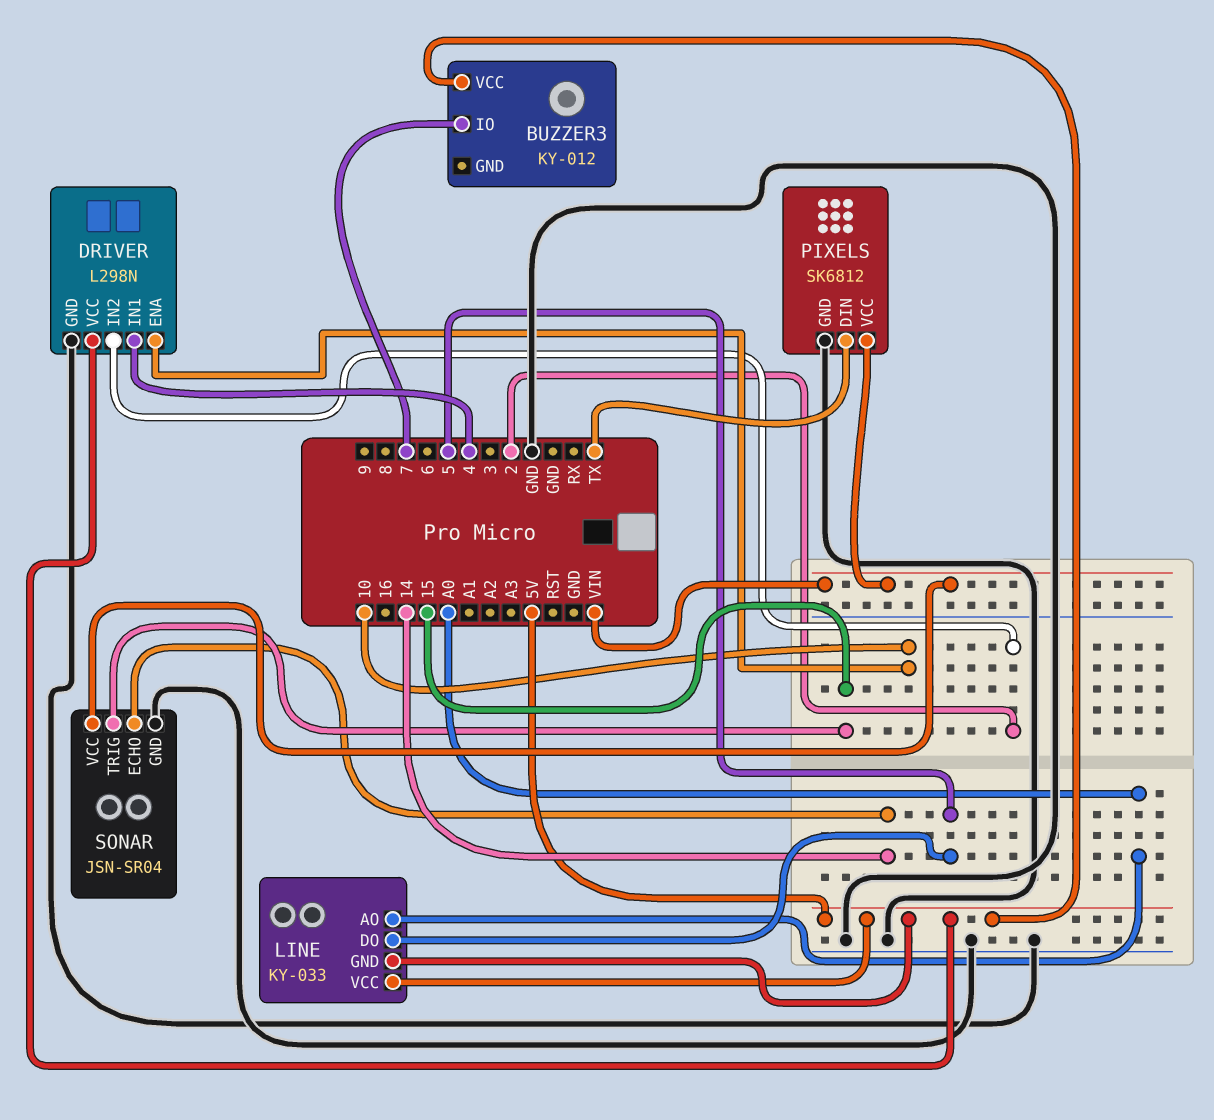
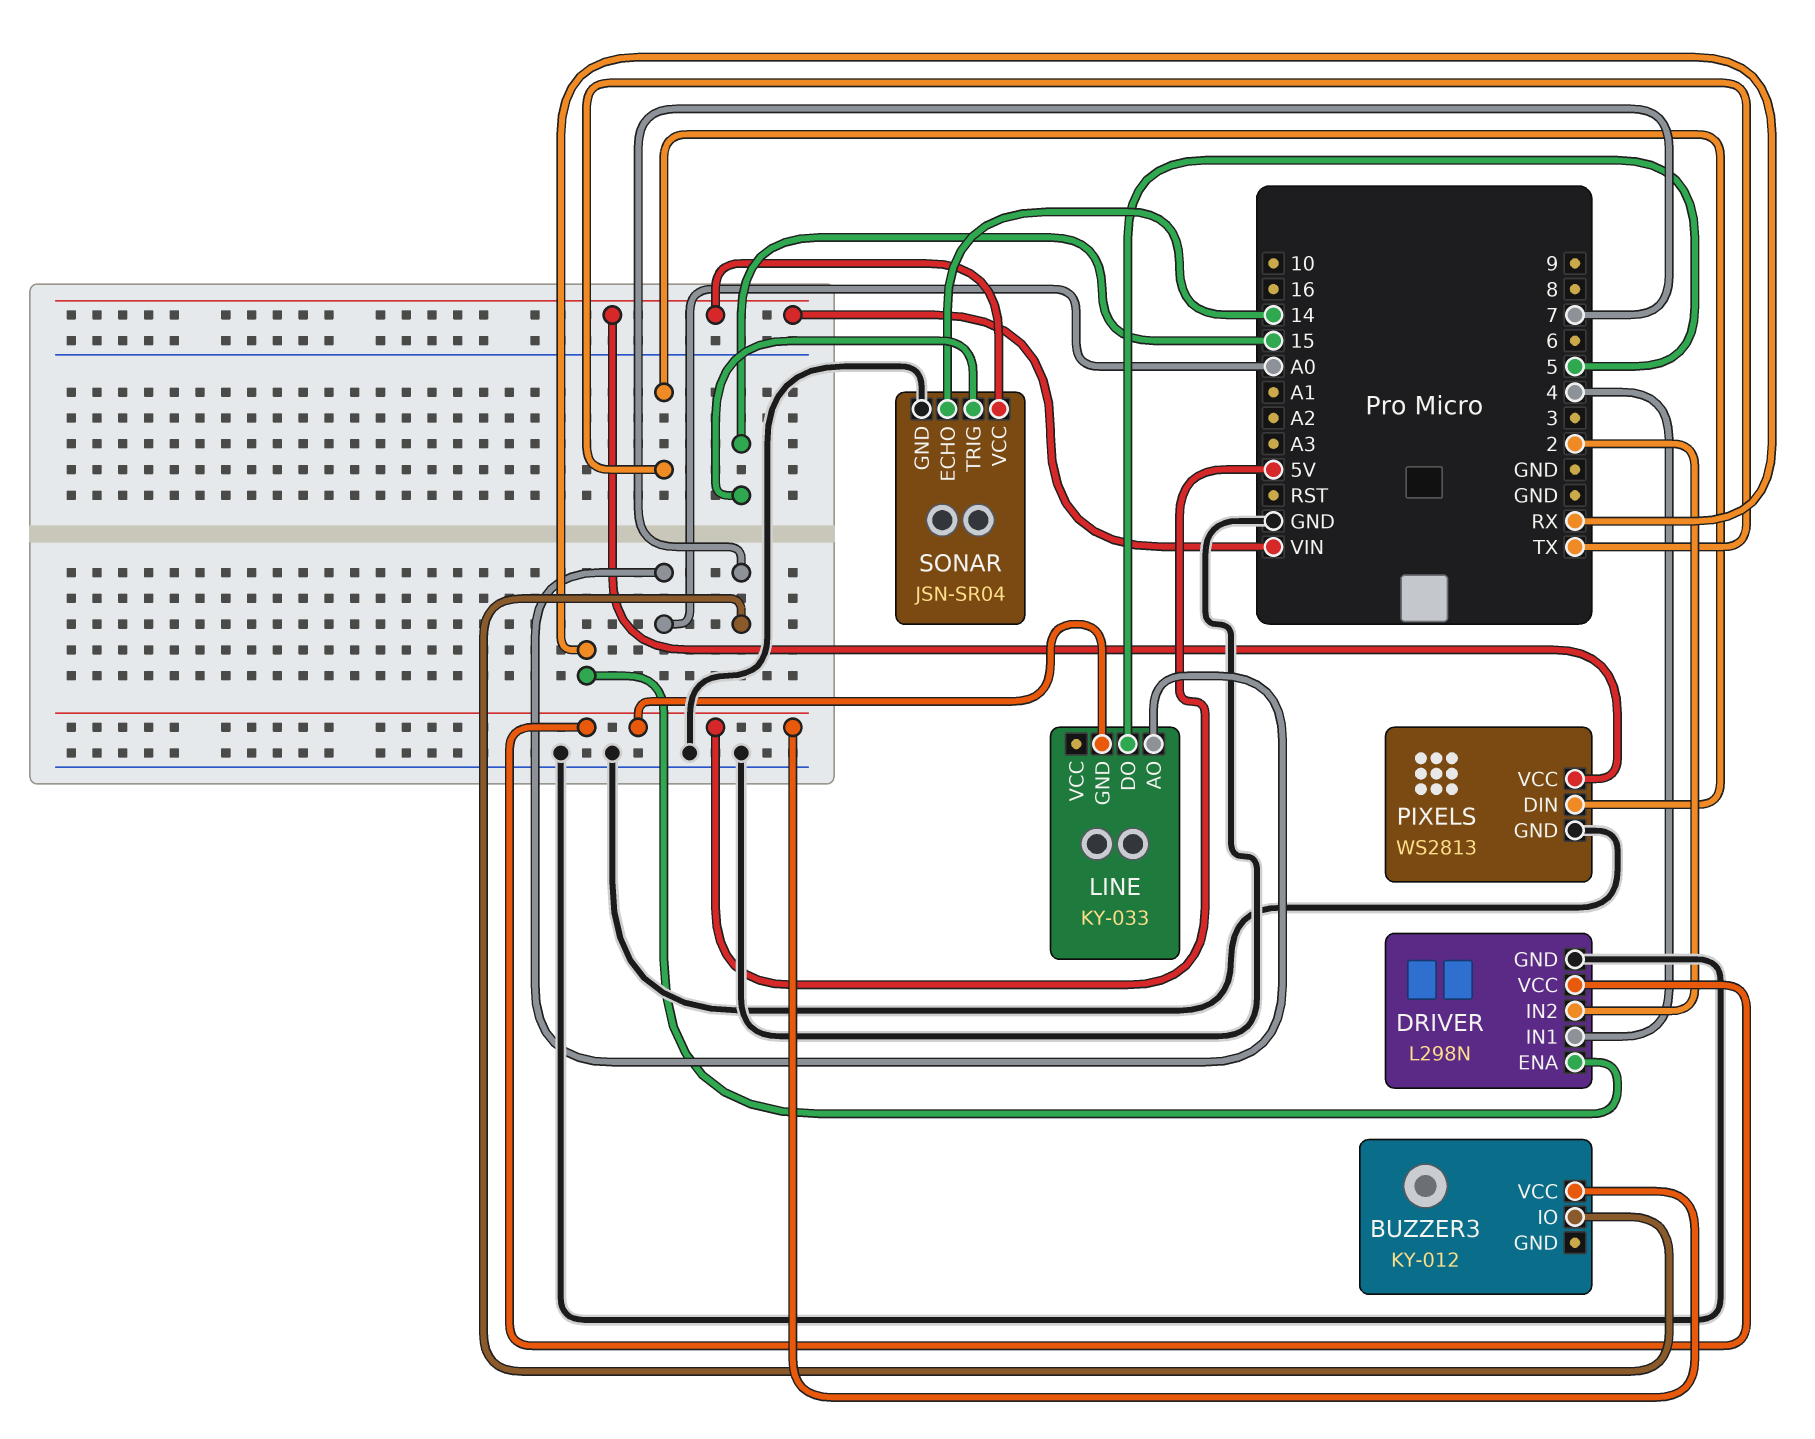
DRIVER pin ENA: 10 -> RX
LINE pin VCC: 5V -> none
PIXELS: SK6812 -> WS2813

